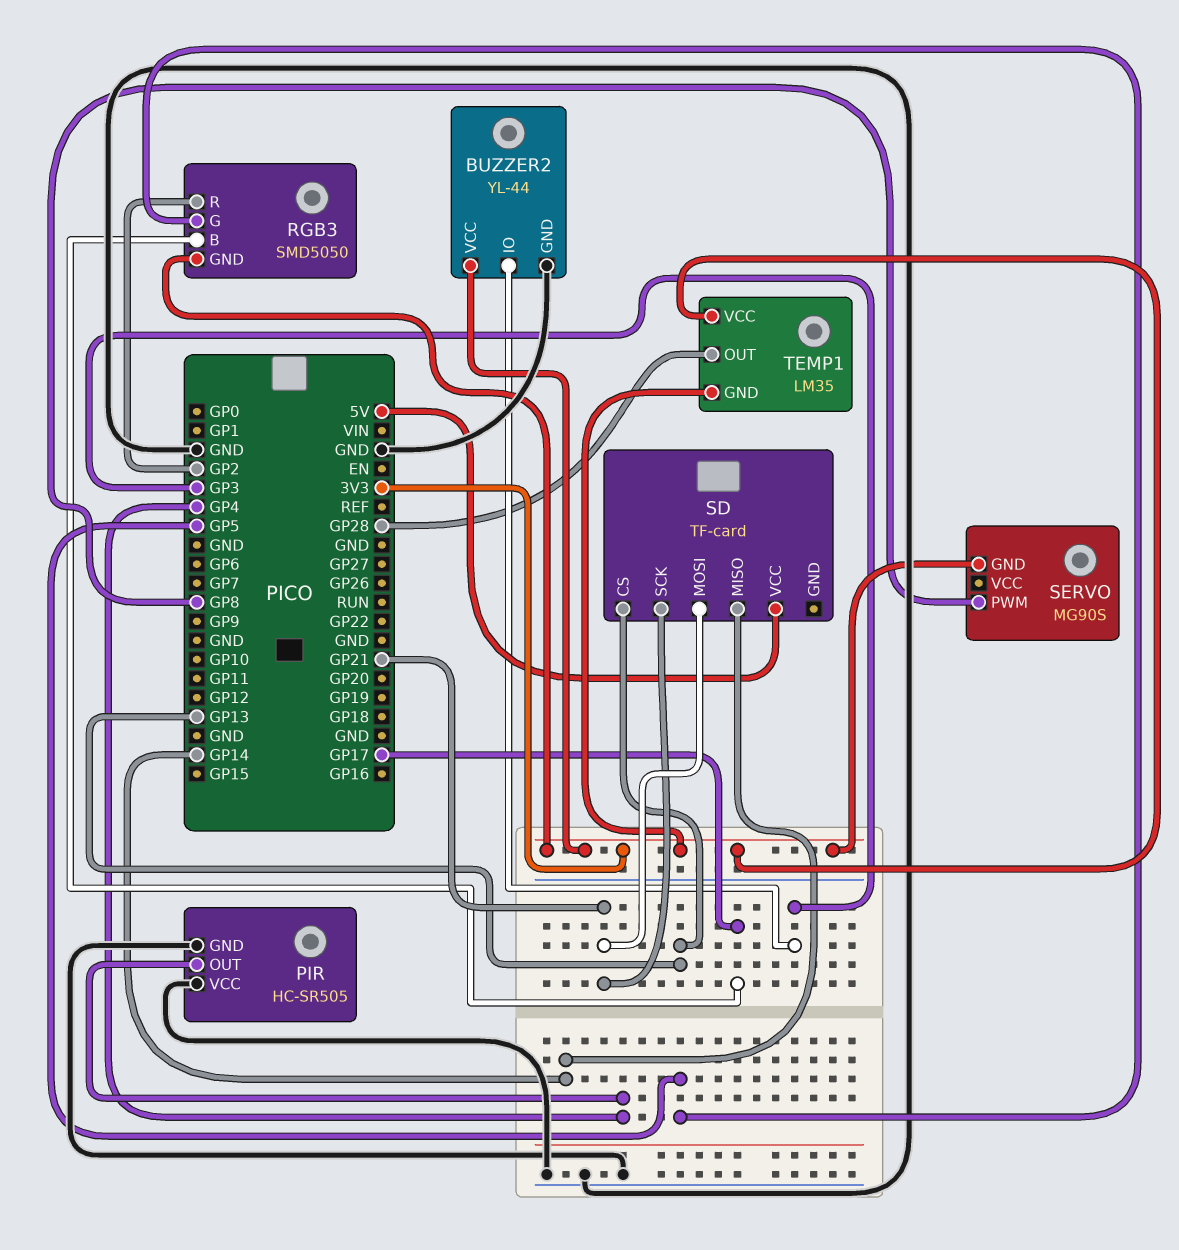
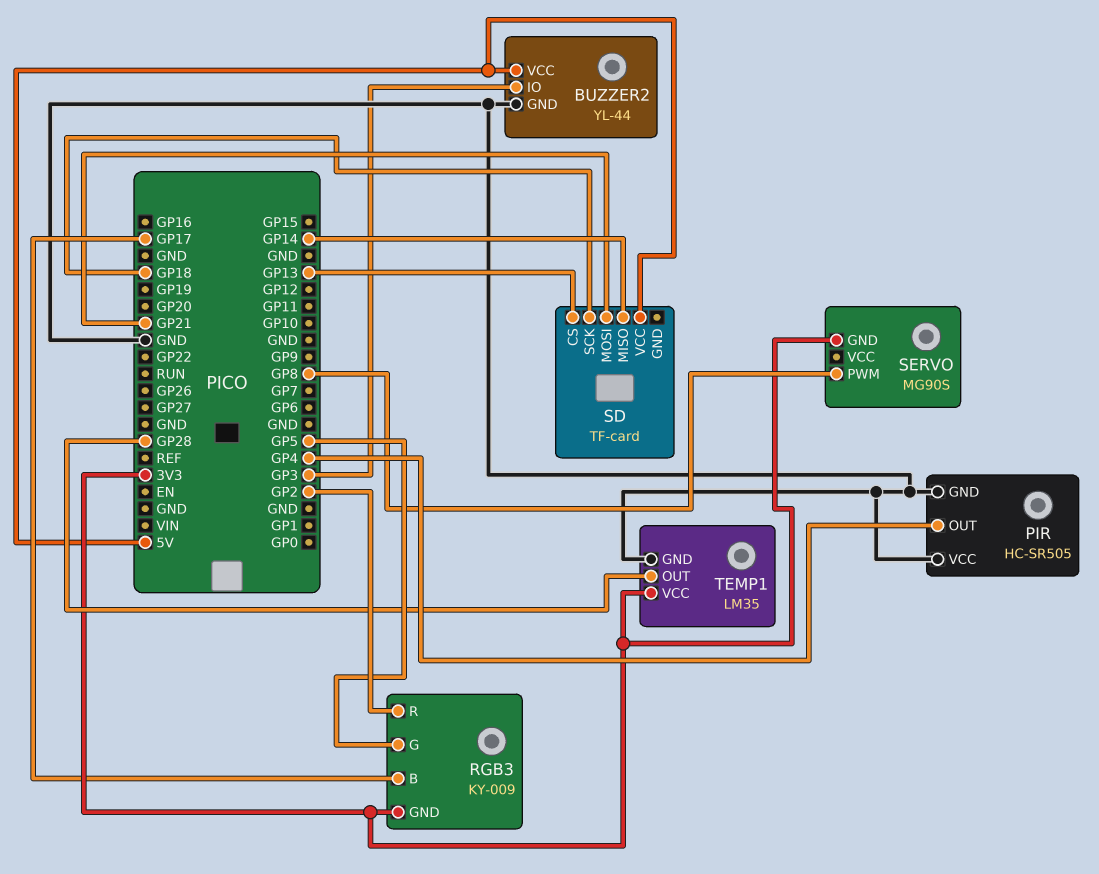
BUZZER2 pin VCC: 3V3 -> 5V
RGB3: SMD5050 -> KY-009
SD pin SCK: GP21 -> GP18
TEMP1 pin GND: 3V3 -> GND

